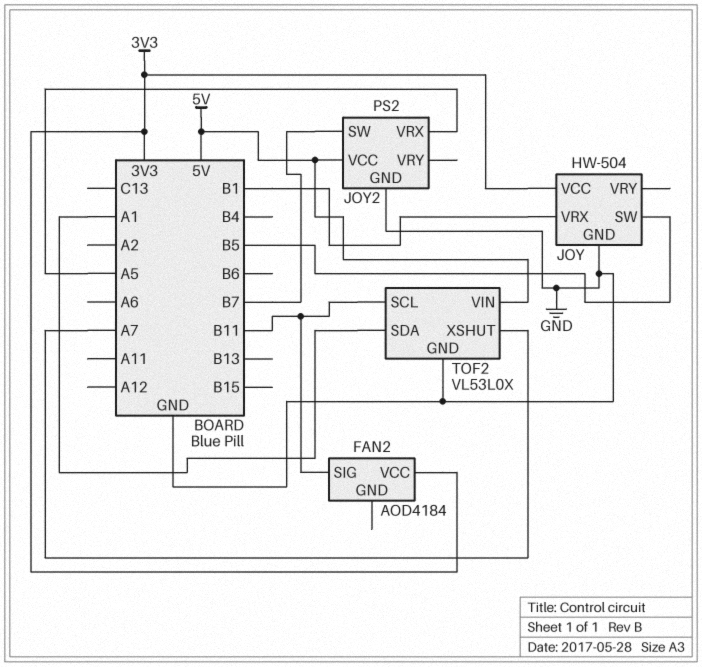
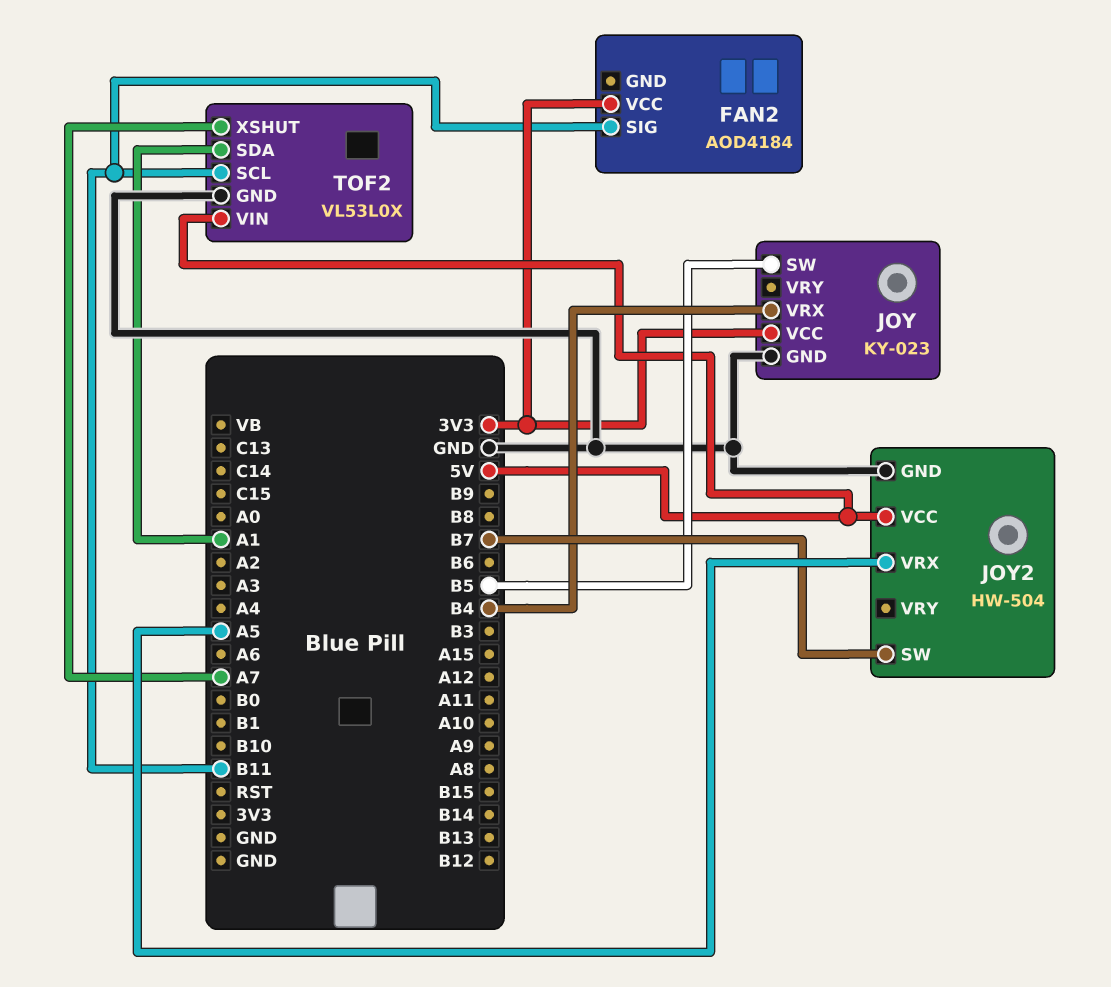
JOY: HW-504 -> KY-023
JOY pin VRX: B1 -> B4
JOY2: PS2 -> HW-504

